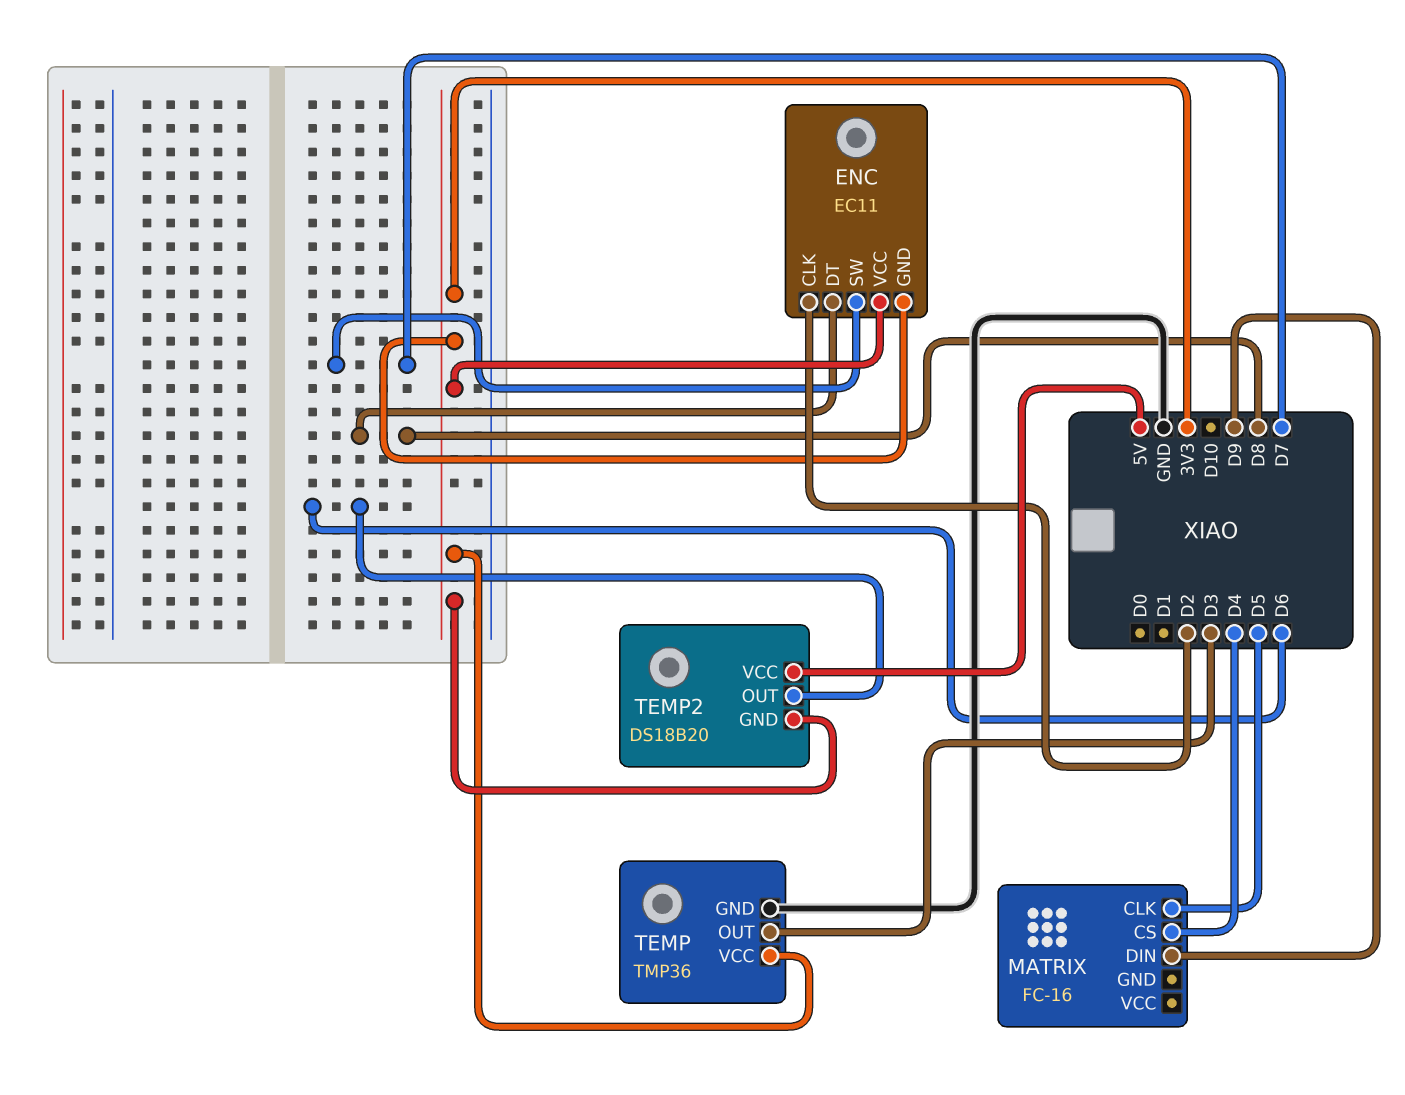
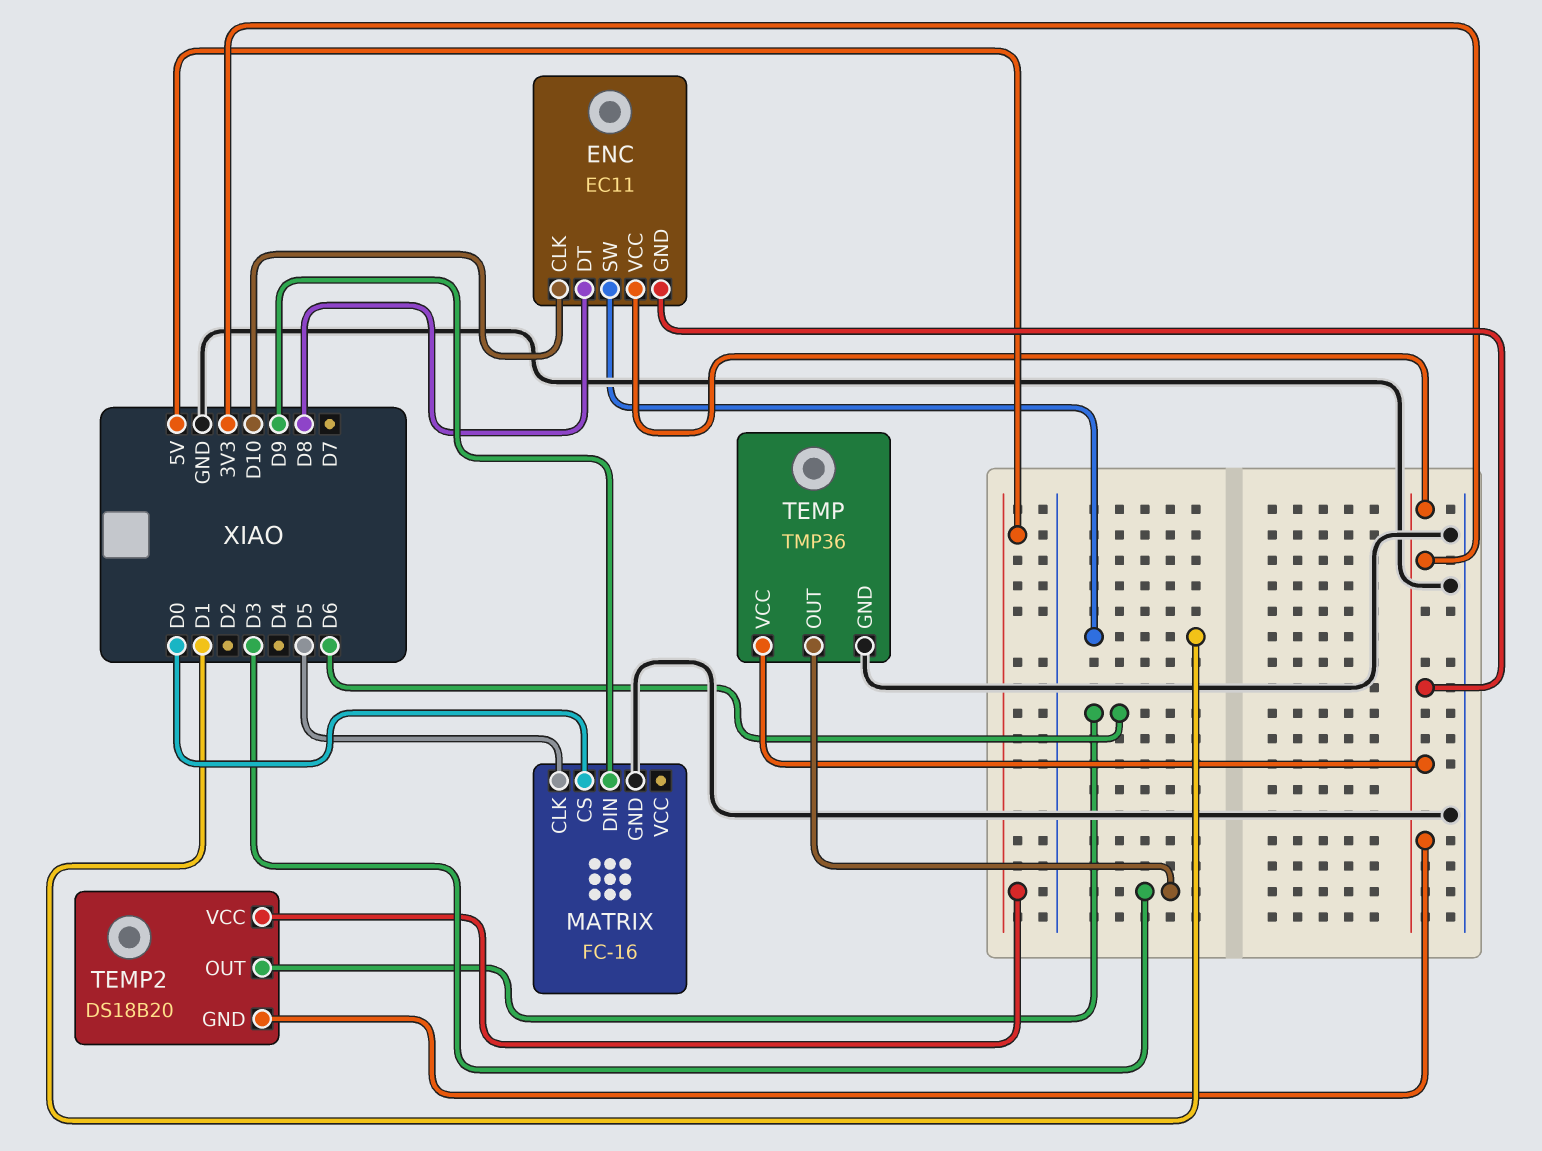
ENC pin CLK: D2 -> D10
ENC pin SW: D7 -> D1
MATRIX pin CS: D4 -> D0
MATRIX pin GND: none -> GND

